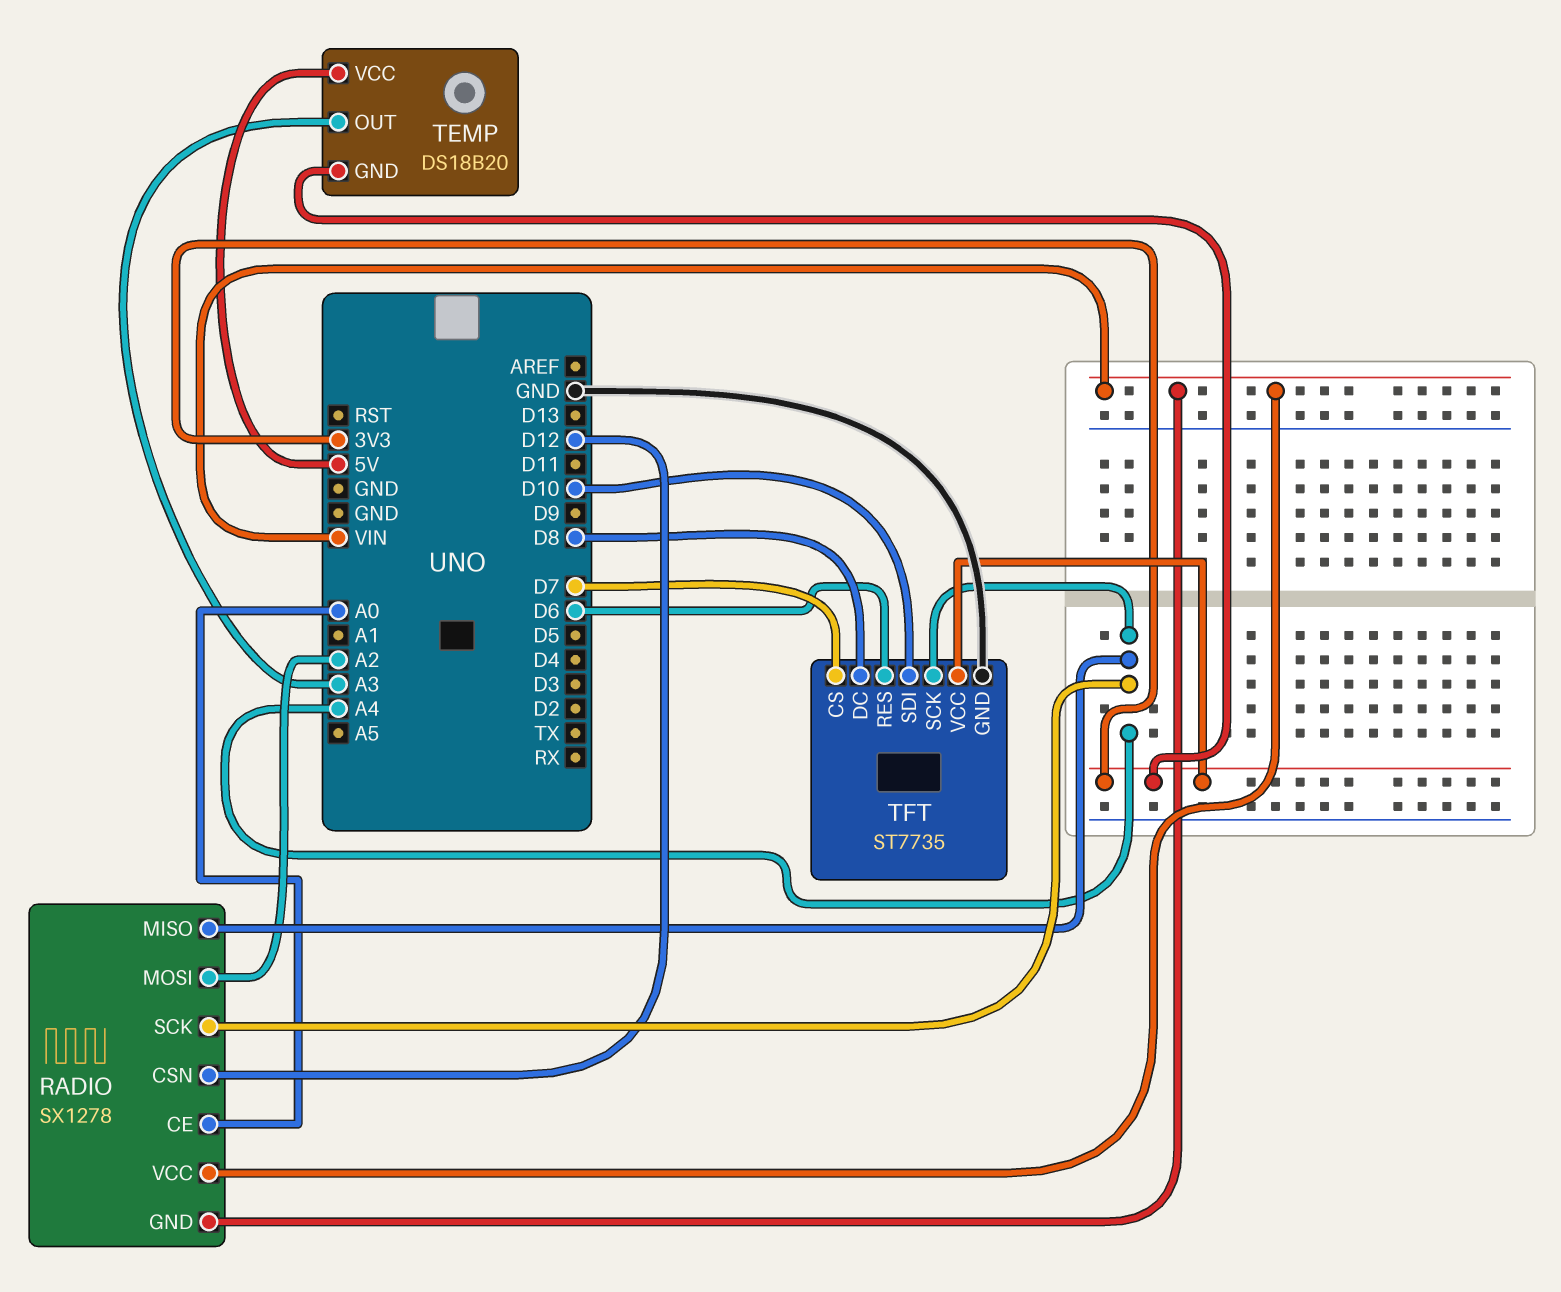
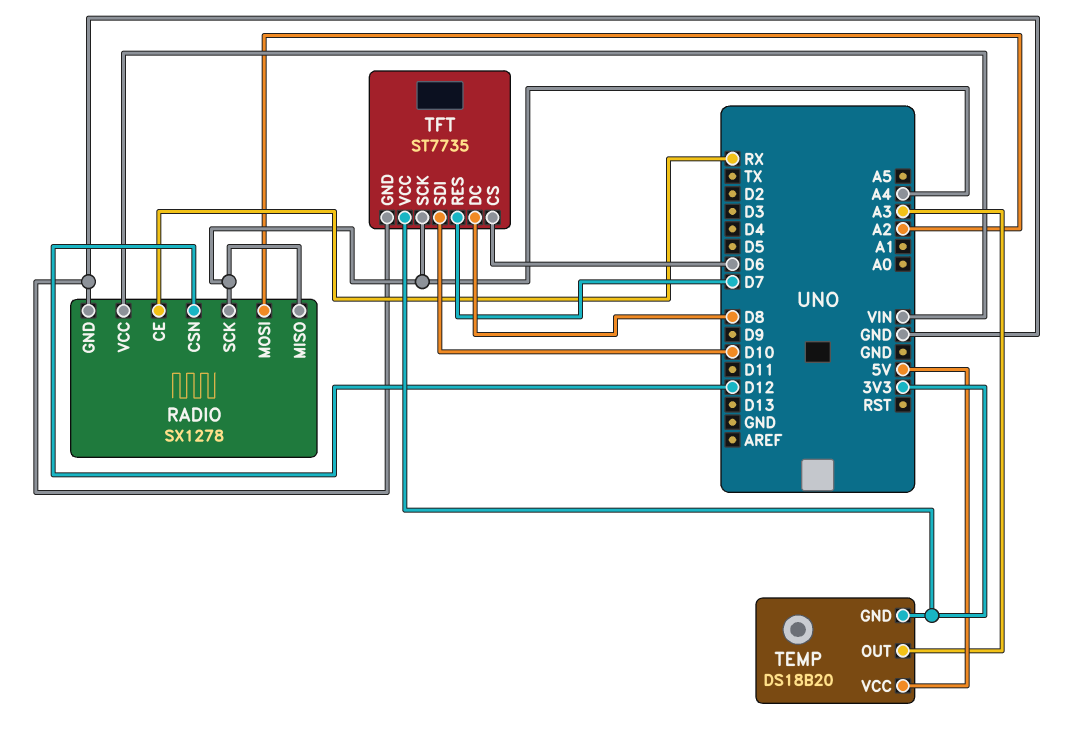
RADIO pin CE: A0 -> RX
RADIO pin GND: VIN -> GND
TFT pin CS: D7 -> D6
TFT pin RES: D6 -> D7

